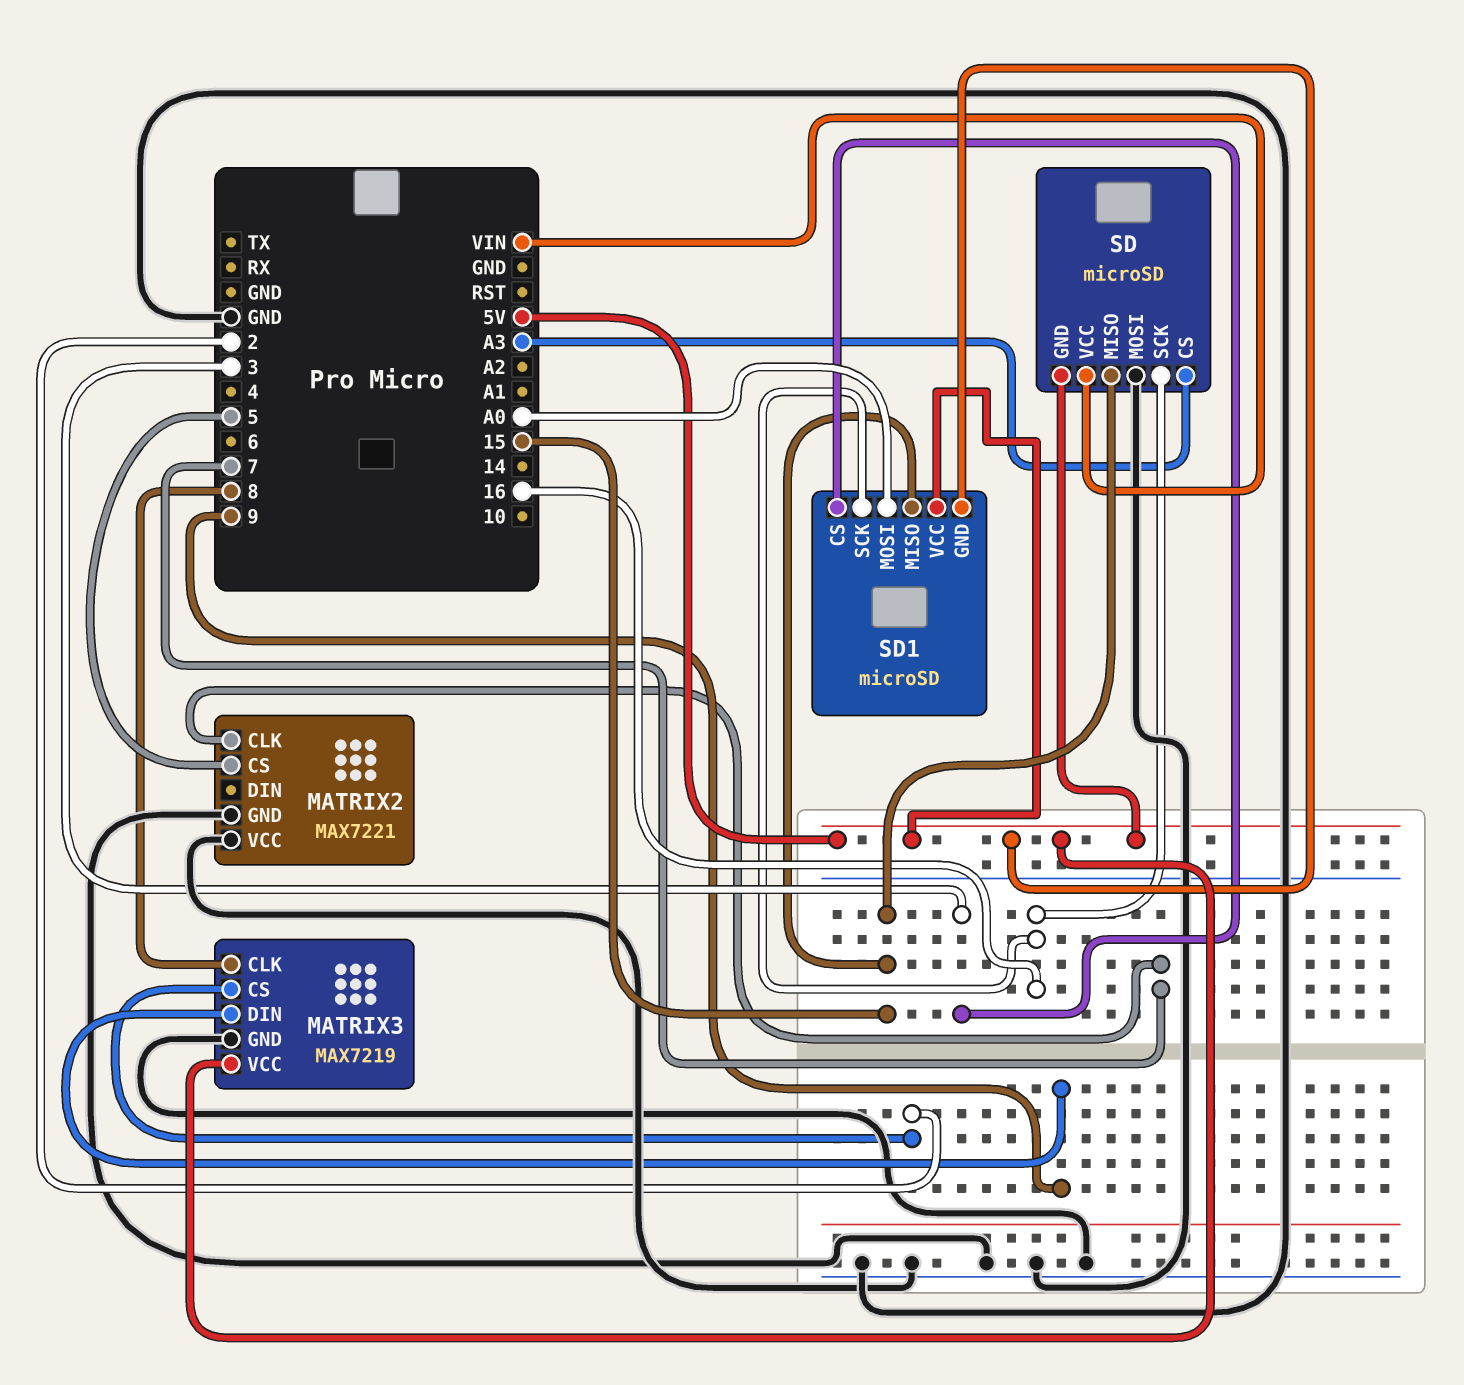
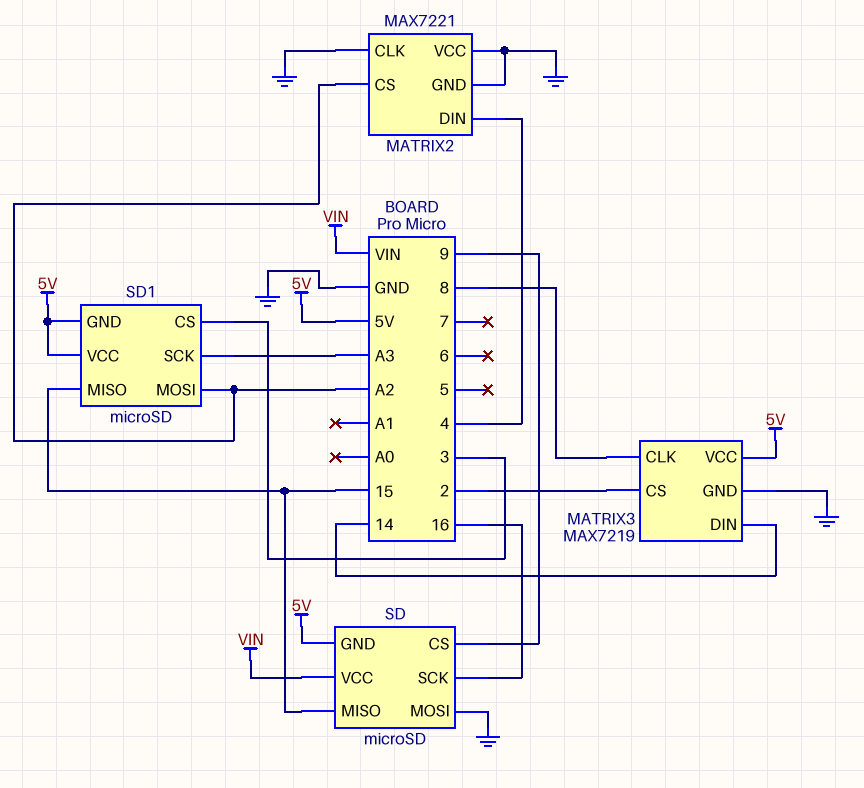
MATRIX2 pin CLK: 7 -> GND
MATRIX2 pin CS: 5 -> A2
MATRIX2 pin DIN: none -> 4
MATRIX3 pin DIN: 9 -> 14
SD pin CS: A3 -> 9
SD1 pin MOSI: A0 -> A2
SD1 pin SCK: 16 -> A3

